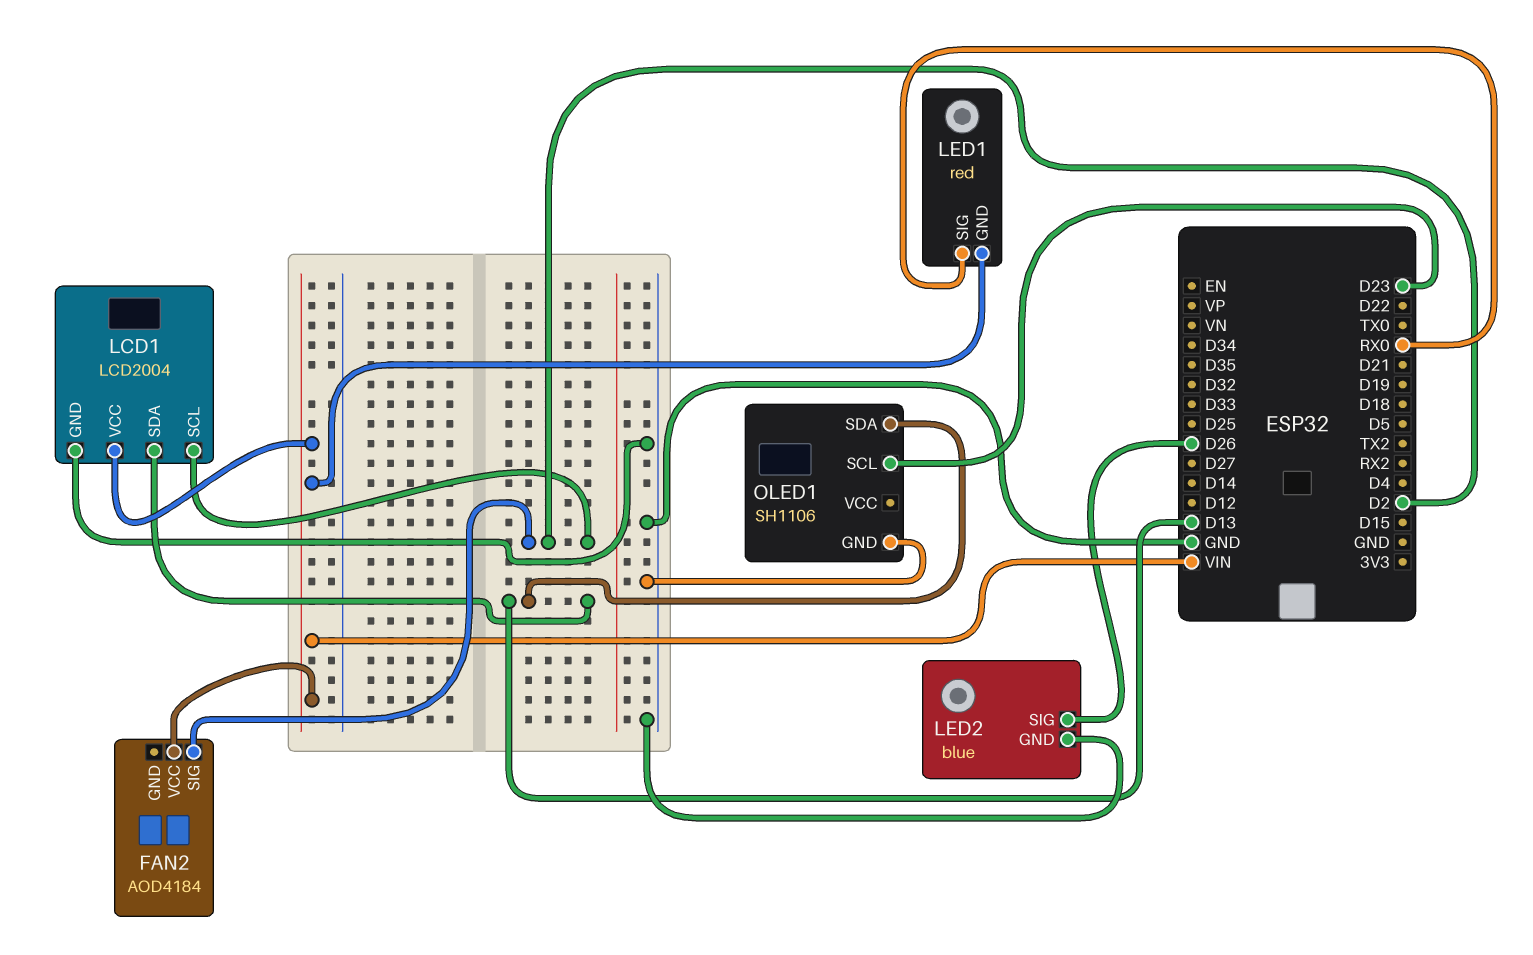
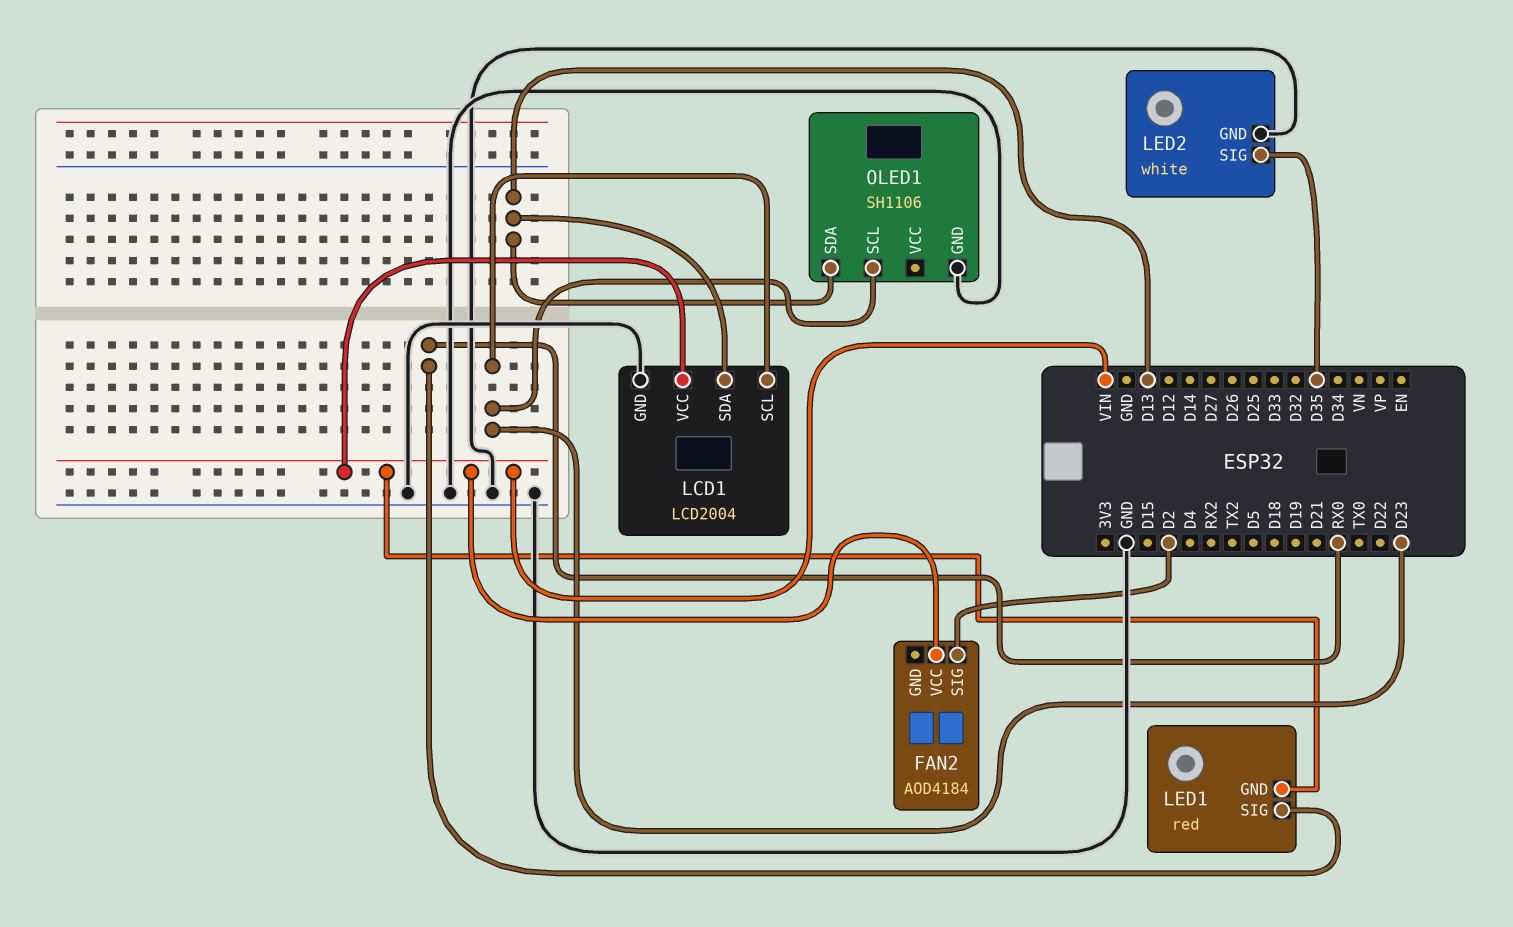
LCD1 pin SCL: D2 -> D23
LED2: blue -> white
LED2 pin SIG: D26 -> D35

